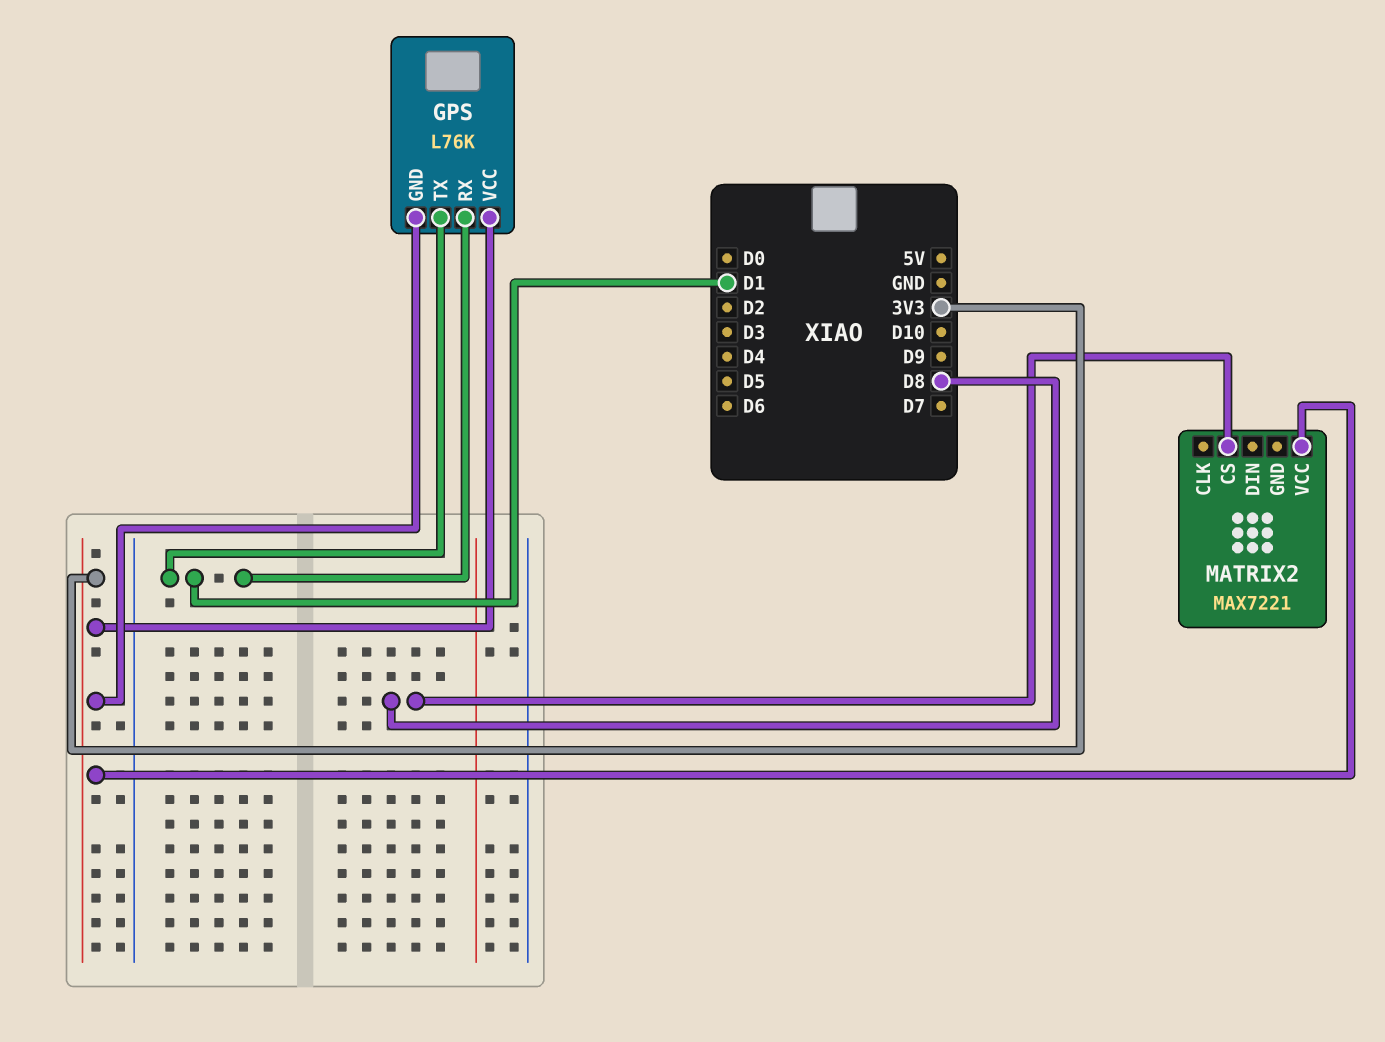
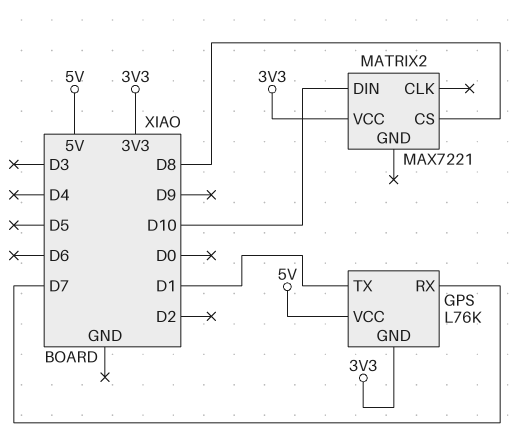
GPS pin RX: D1 -> D7
GPS pin VCC: 3V3 -> 5V
MATRIX2 pin DIN: none -> D10

